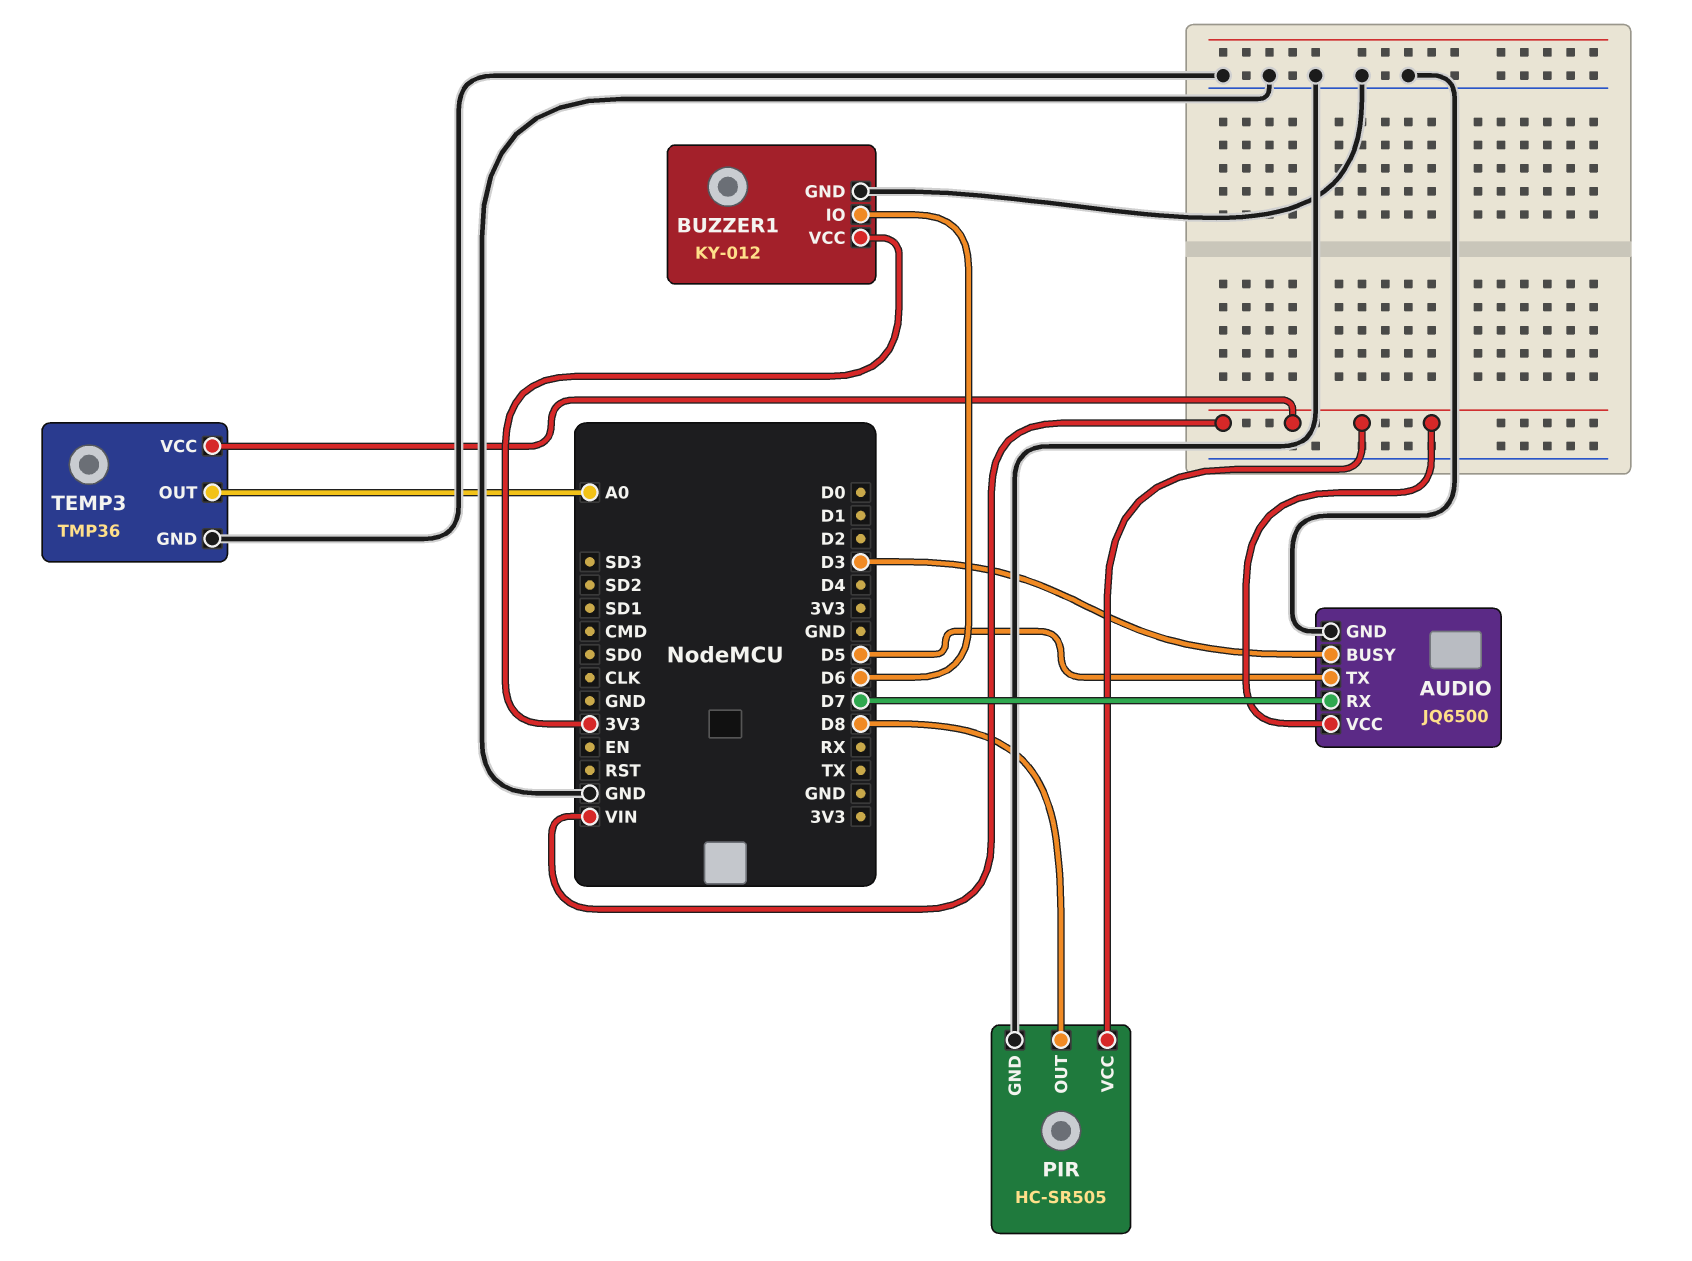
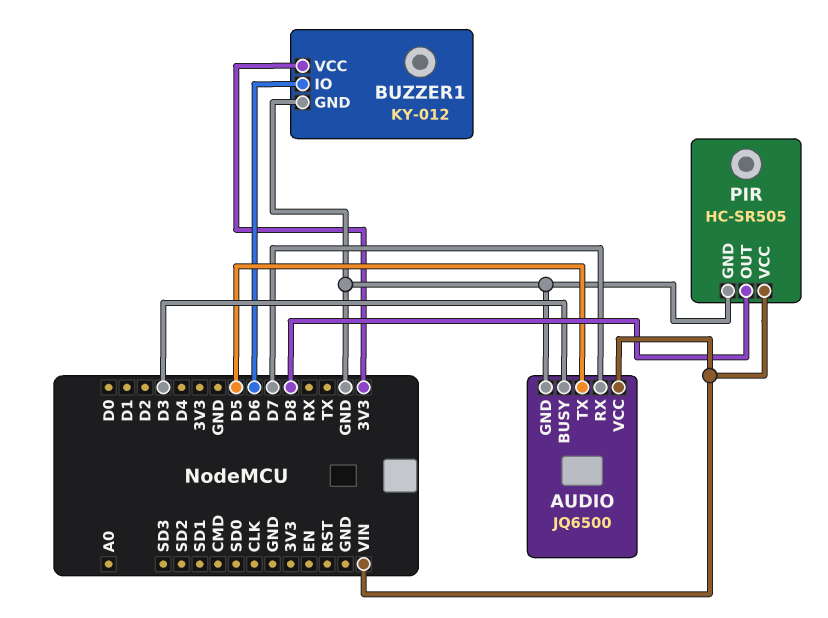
TEMP3: TMP36 -> none
TEMP3 pin GND: GND -> none
TEMP3 pin OUT: A0 -> none
TEMP3 pin VCC: VIN -> none

